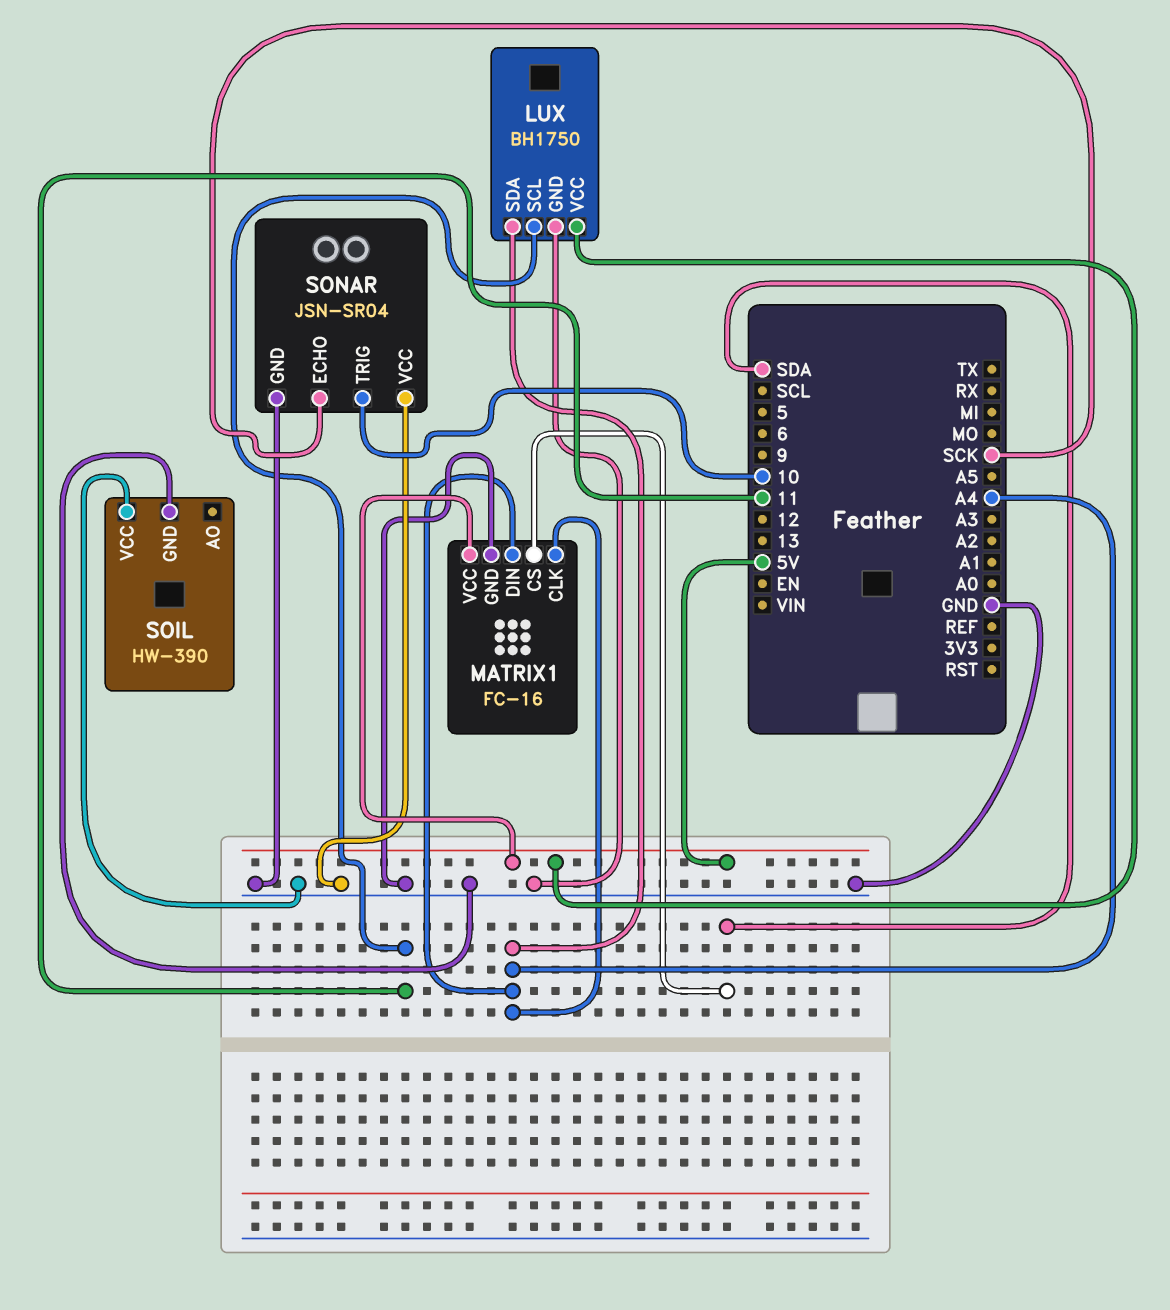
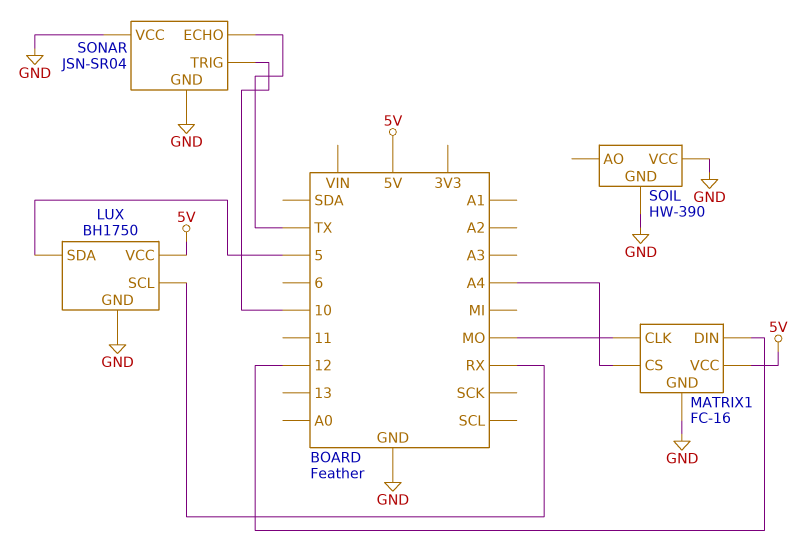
LUX pin SCL: 11 -> RX
LUX pin SDA: A4 -> 5
MATRIX1 pin CLK: A4 -> MO
MATRIX1 pin CS: SDA -> A4
MATRIX1 pin DIN: A4 -> 12
SONAR pin ECHO: SCK -> TX

